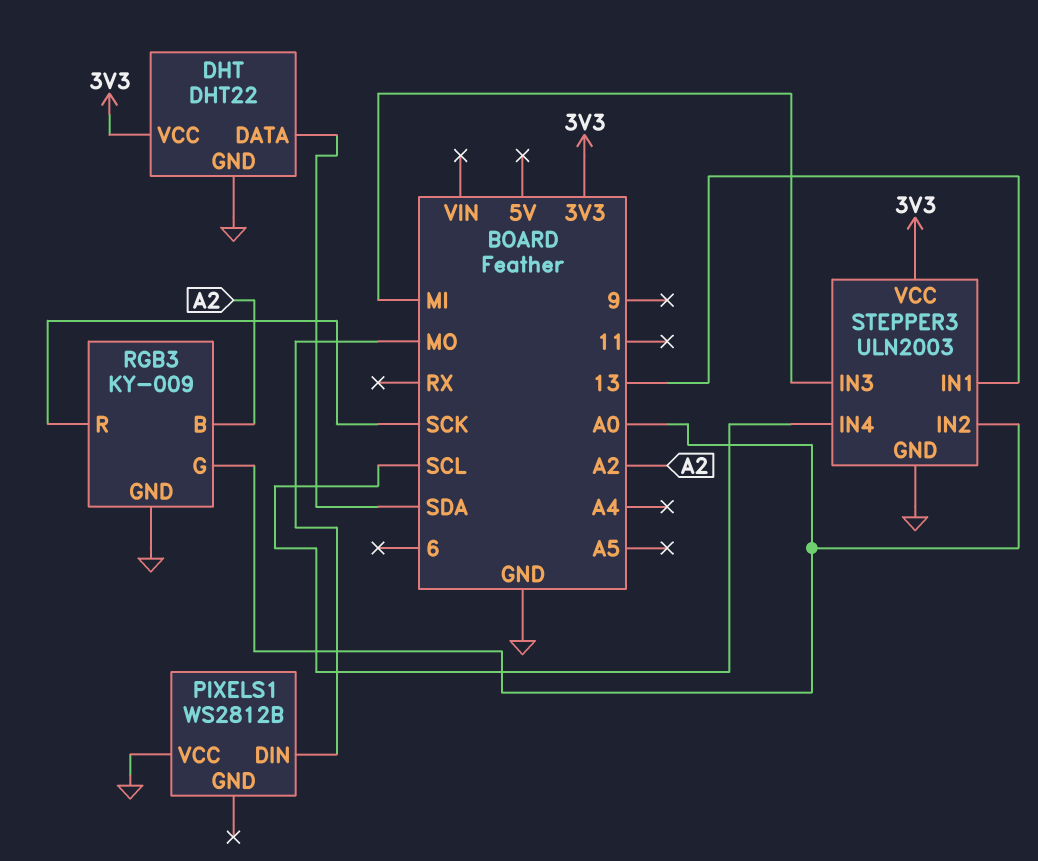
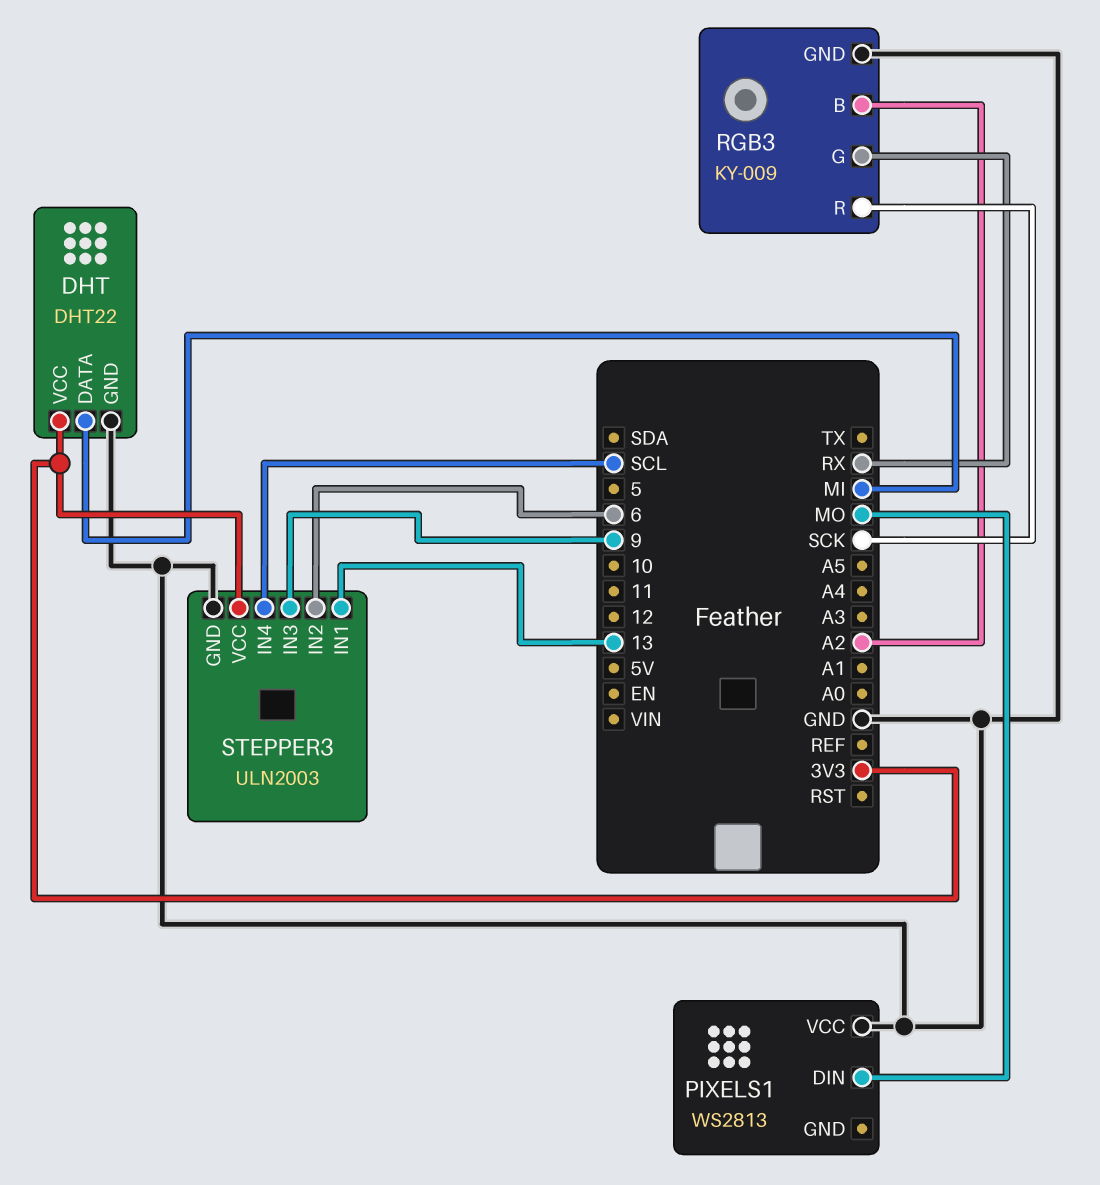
DHT pin DATA: SDA -> MI
PIXELS1: WS2812B -> WS2813
RGB3 pin G: A0 -> RX
STEPPER3 pin IN2: A0 -> 6
STEPPER3 pin IN3: MI -> 9

